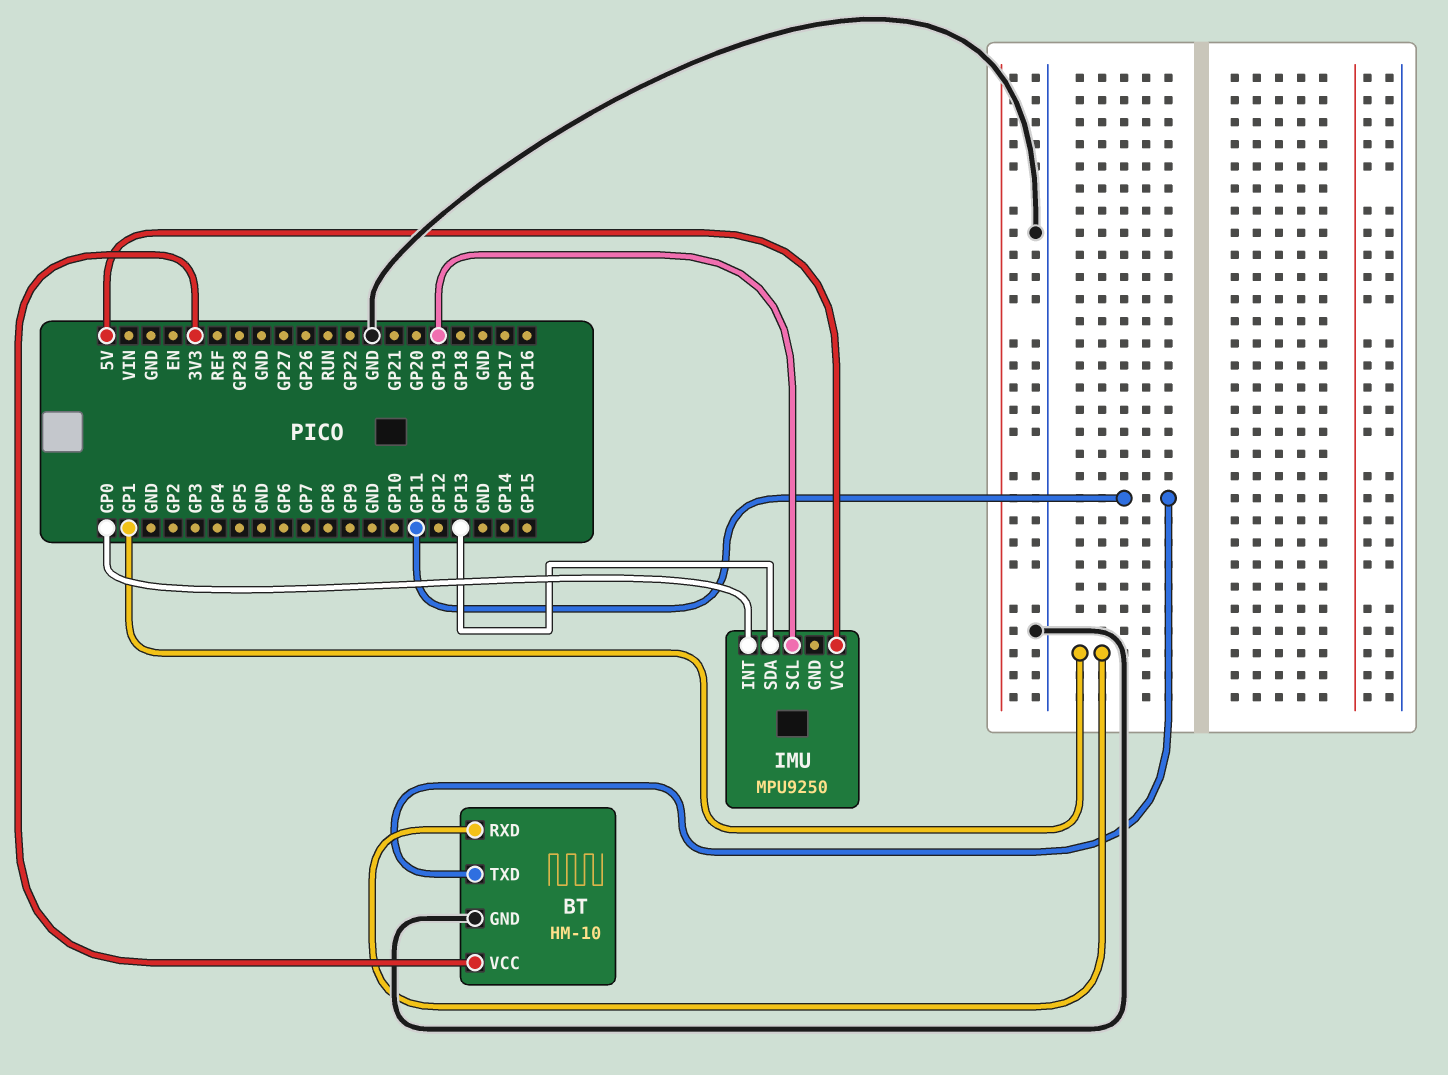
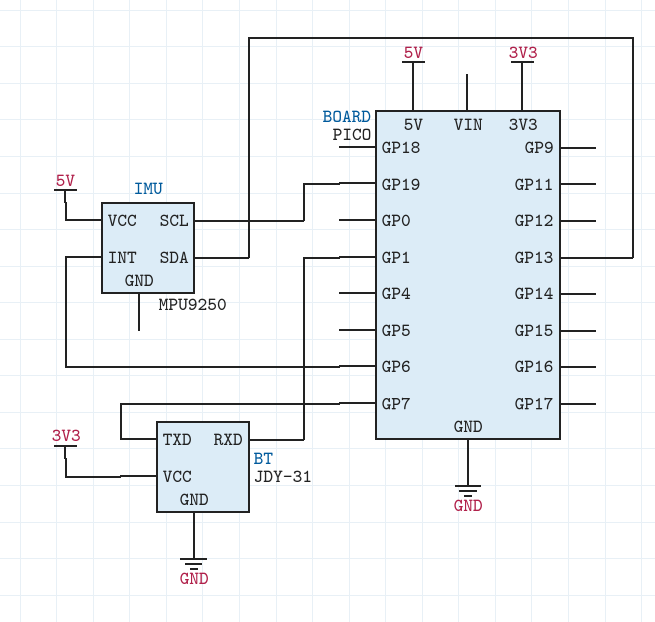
BT: HM-10 -> JDY-31
BT pin TXD: GP11 -> GP7
IMU pin INT: GP0 -> GP6

